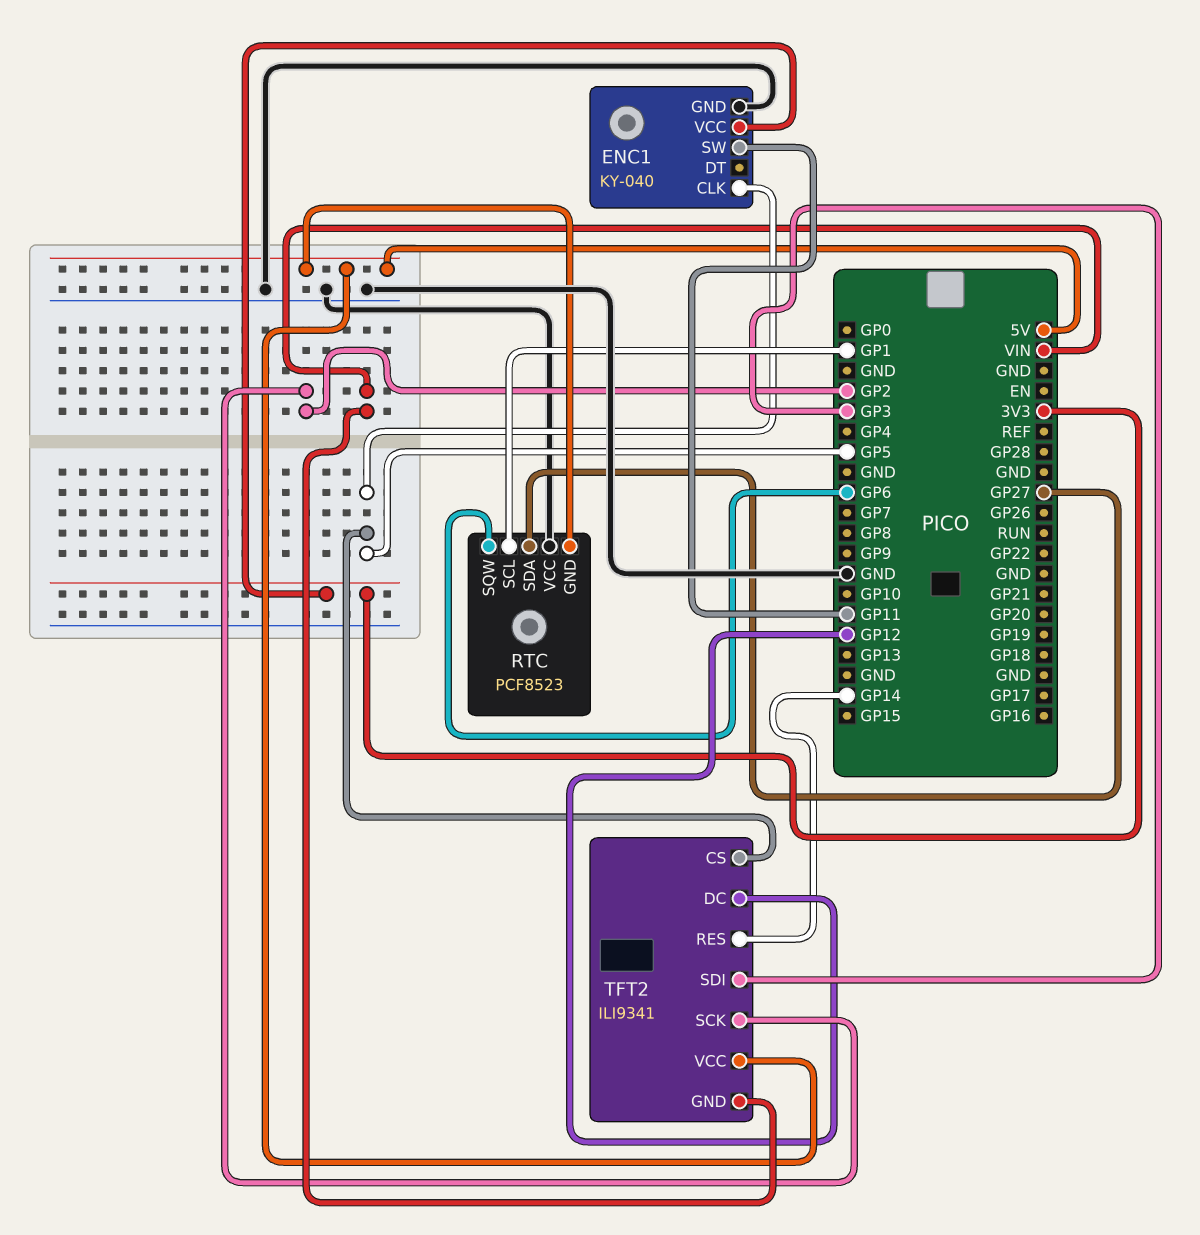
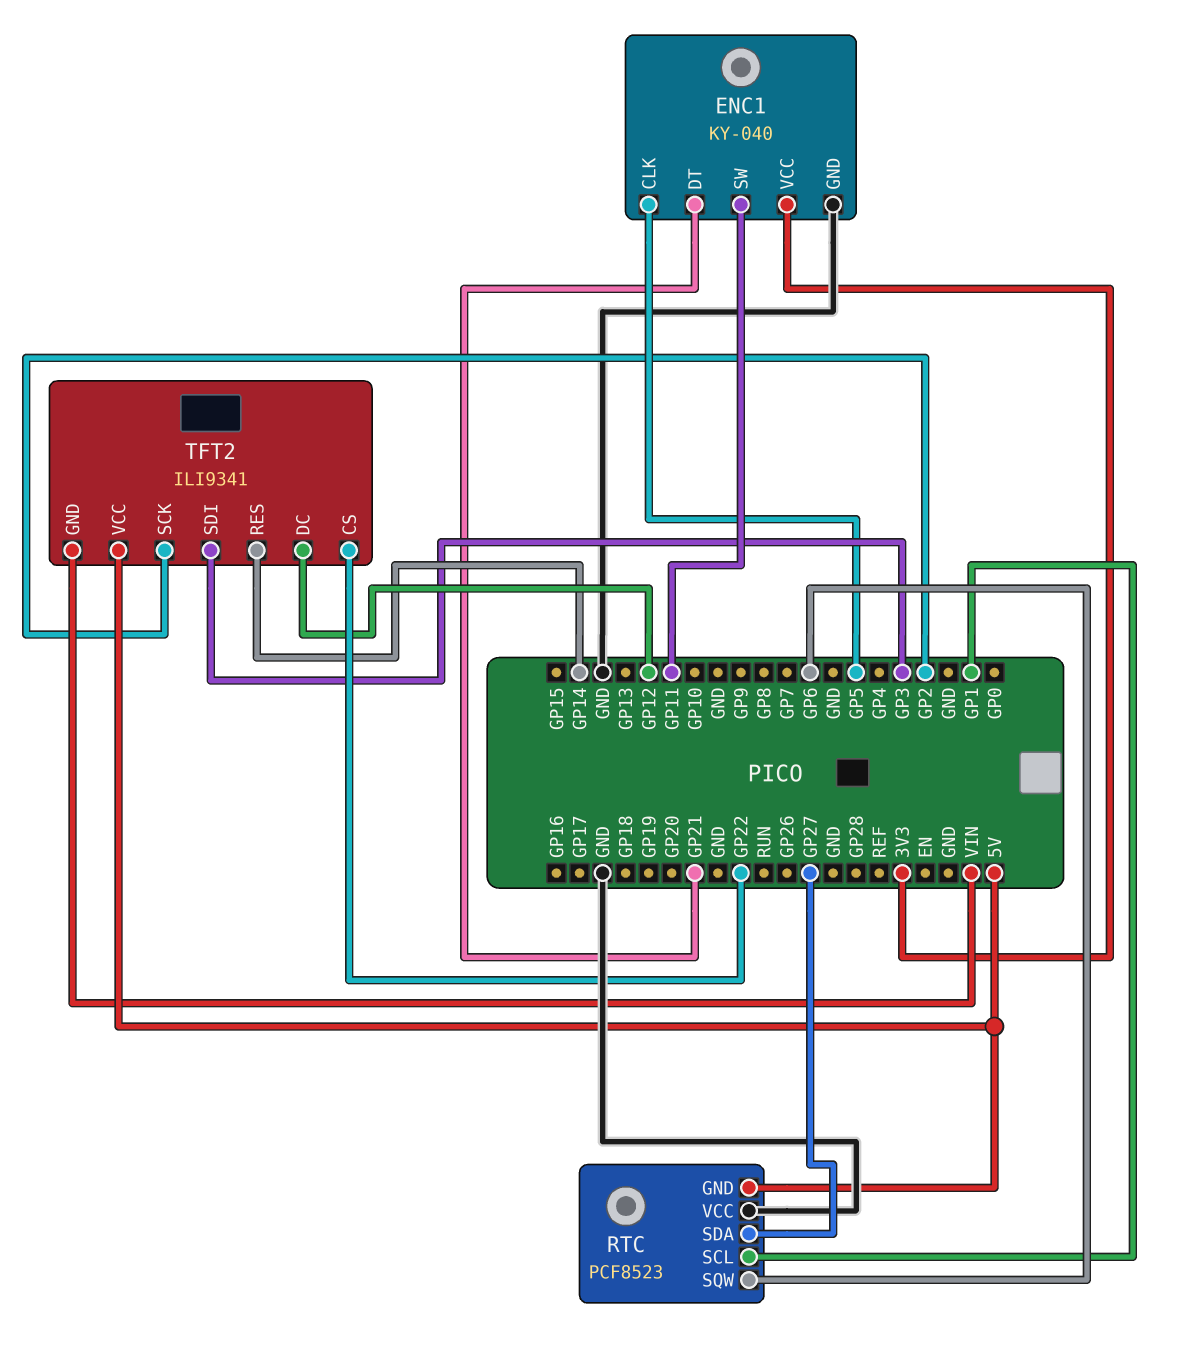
ENC1 pin DT: none -> GP21
TFT2 pin CS: GP5 -> GP22

